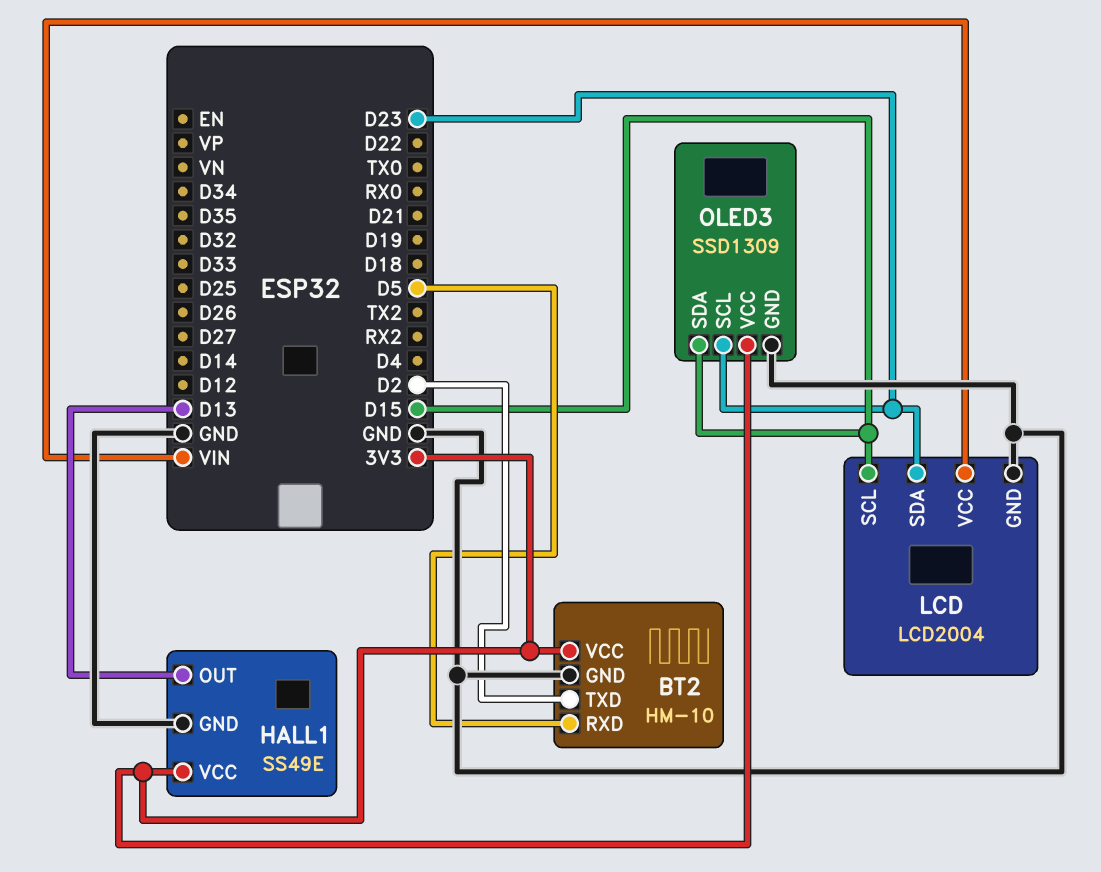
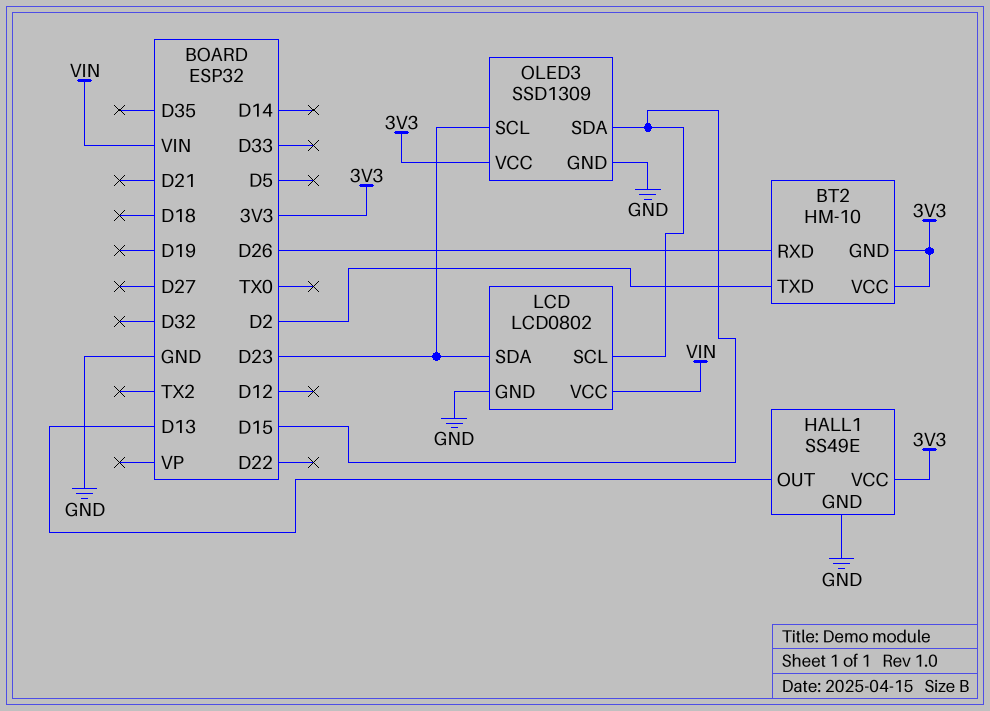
BT2 pin GND: GND -> 3V3
BT2 pin RXD: D5 -> D26
LCD: LCD2004 -> LCD0802

